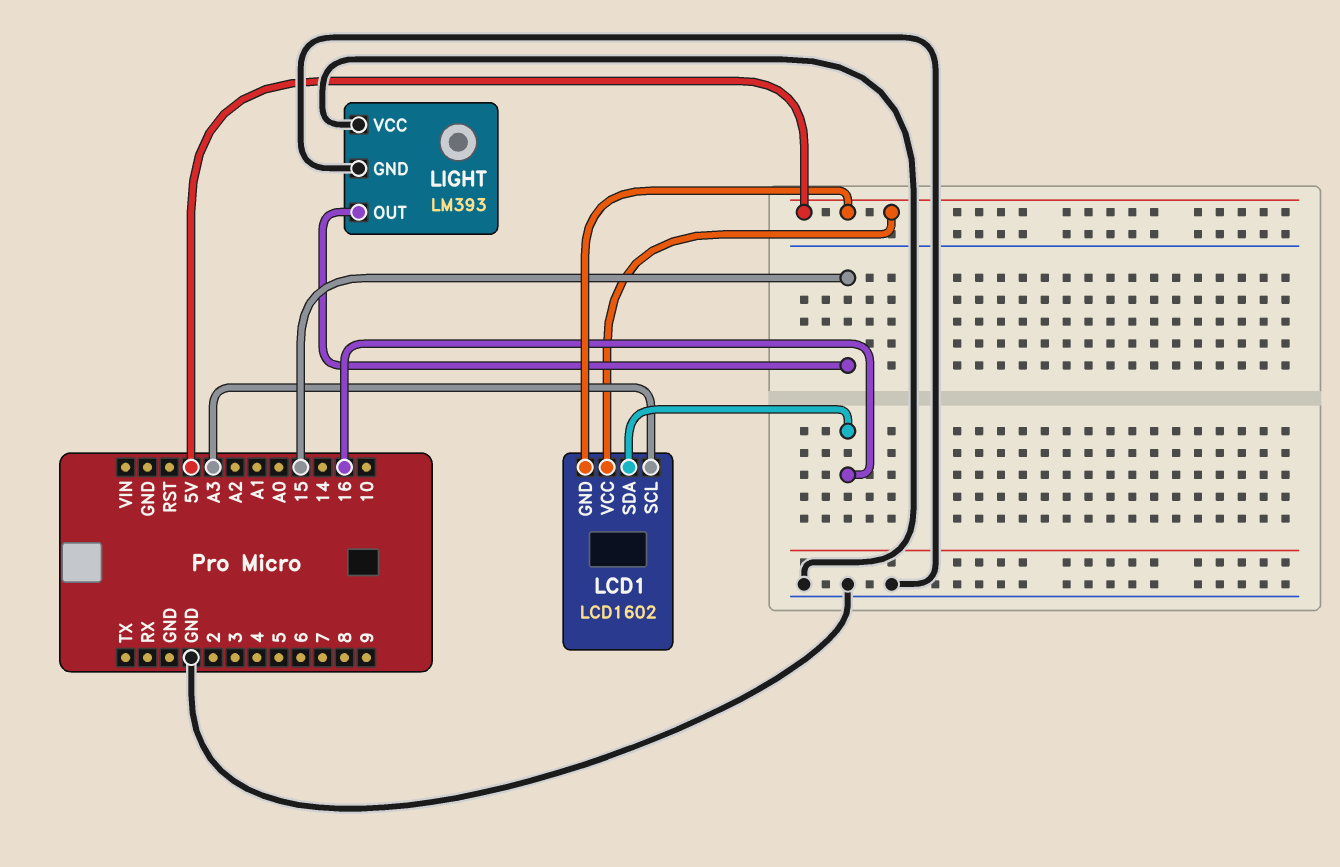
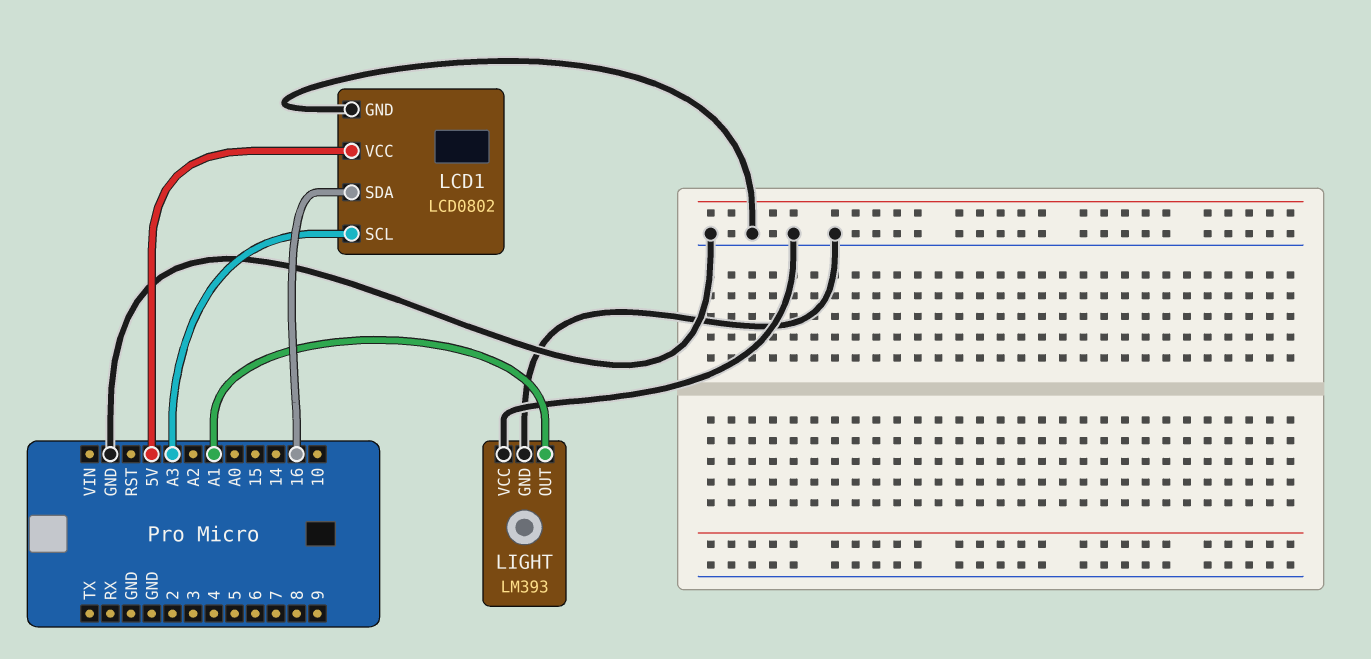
LCD1: LCD1602 -> LCD0802
LCD1 pin GND: 5V -> GND
LIGHT pin OUT: 15 -> A1

